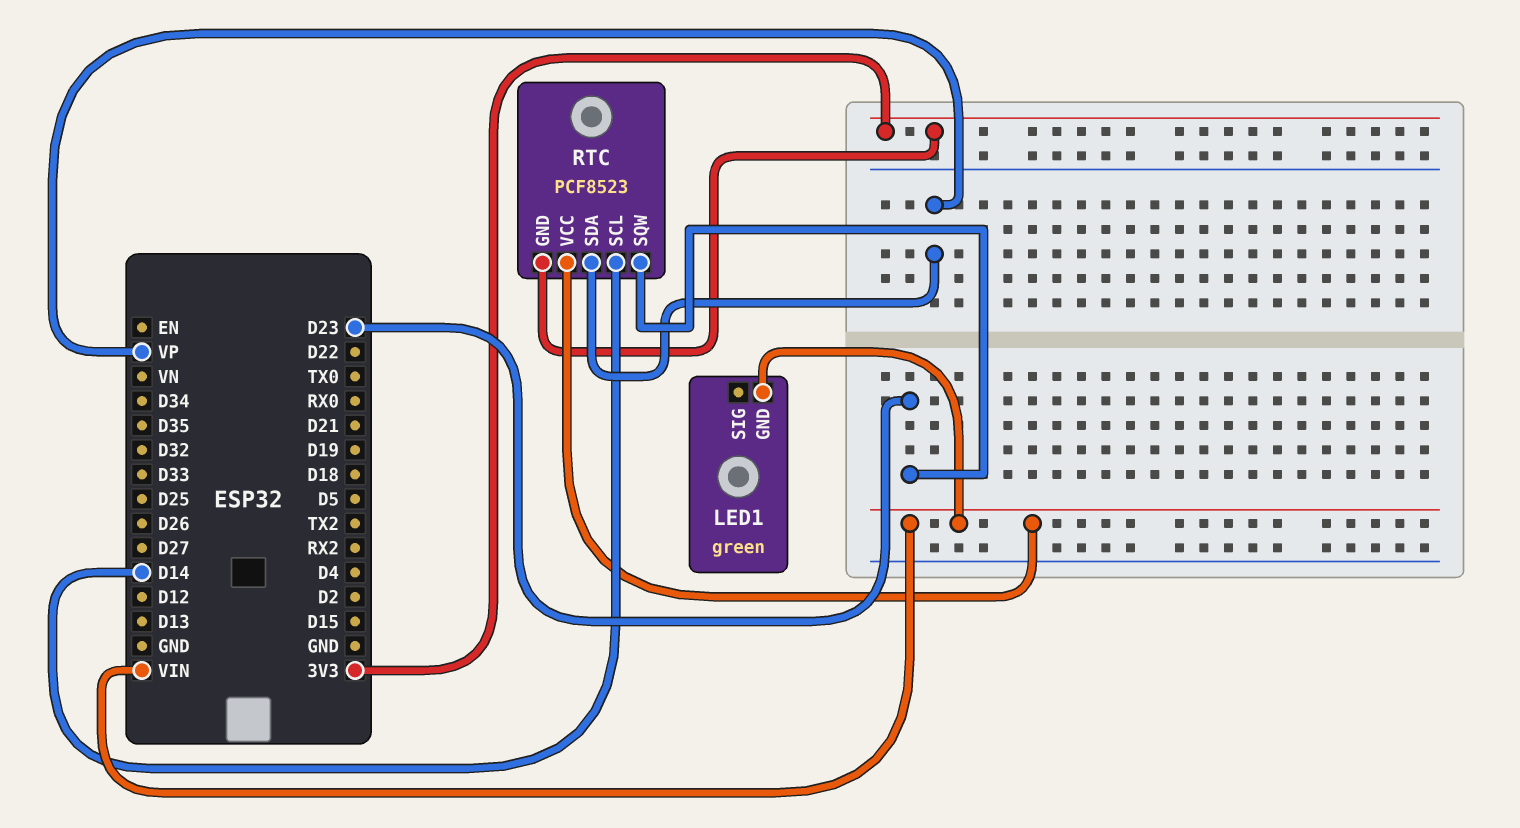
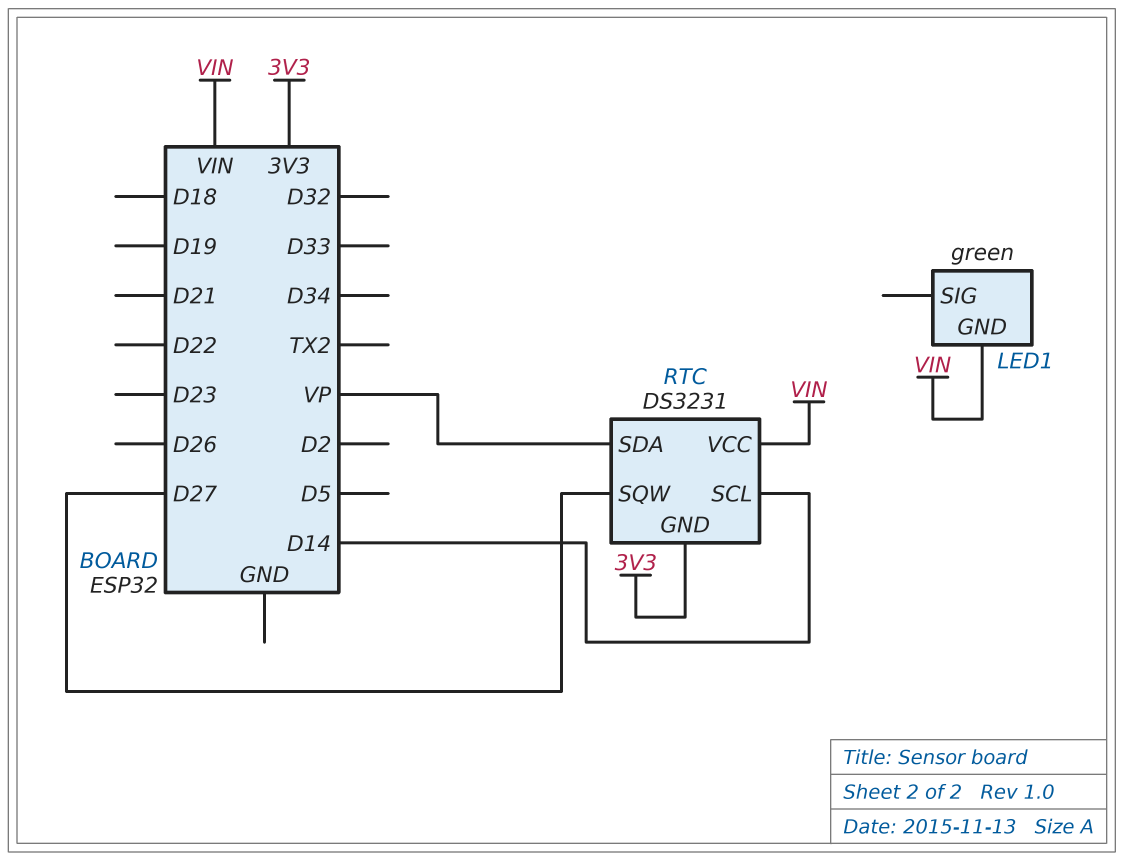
RTC: PCF8523 -> DS3231
RTC pin SQW: D23 -> D27

